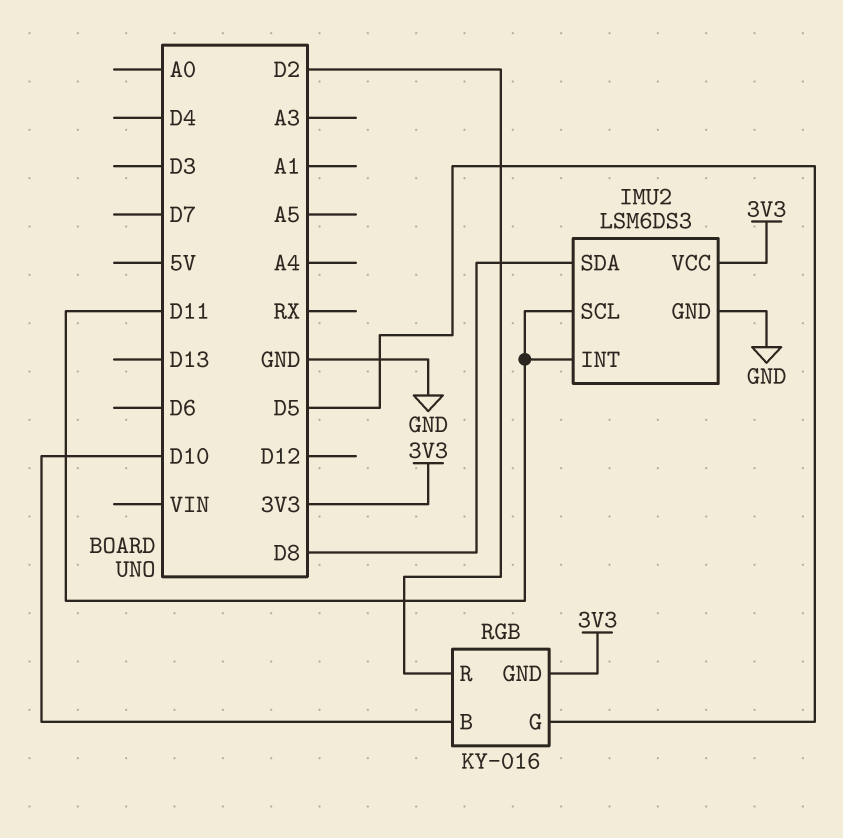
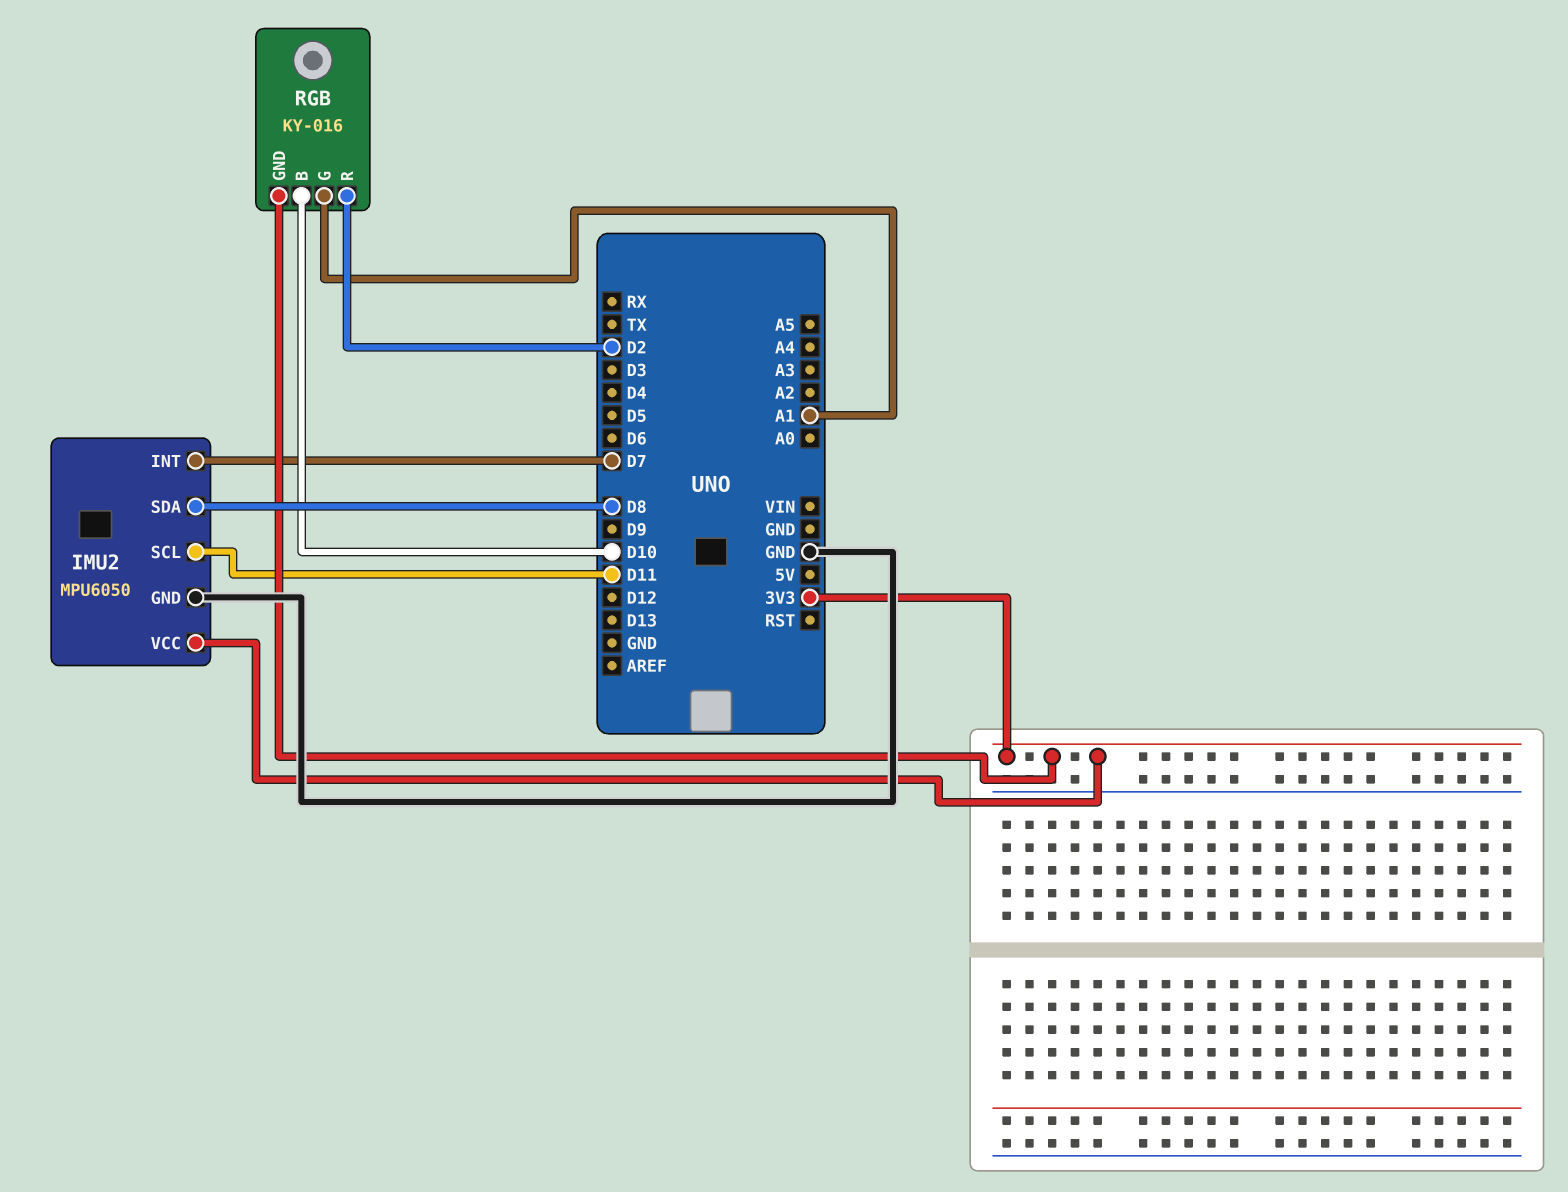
IMU2: LSM6DS3 -> MPU6050
IMU2 pin INT: D11 -> D7
RGB pin G: D5 -> A1

